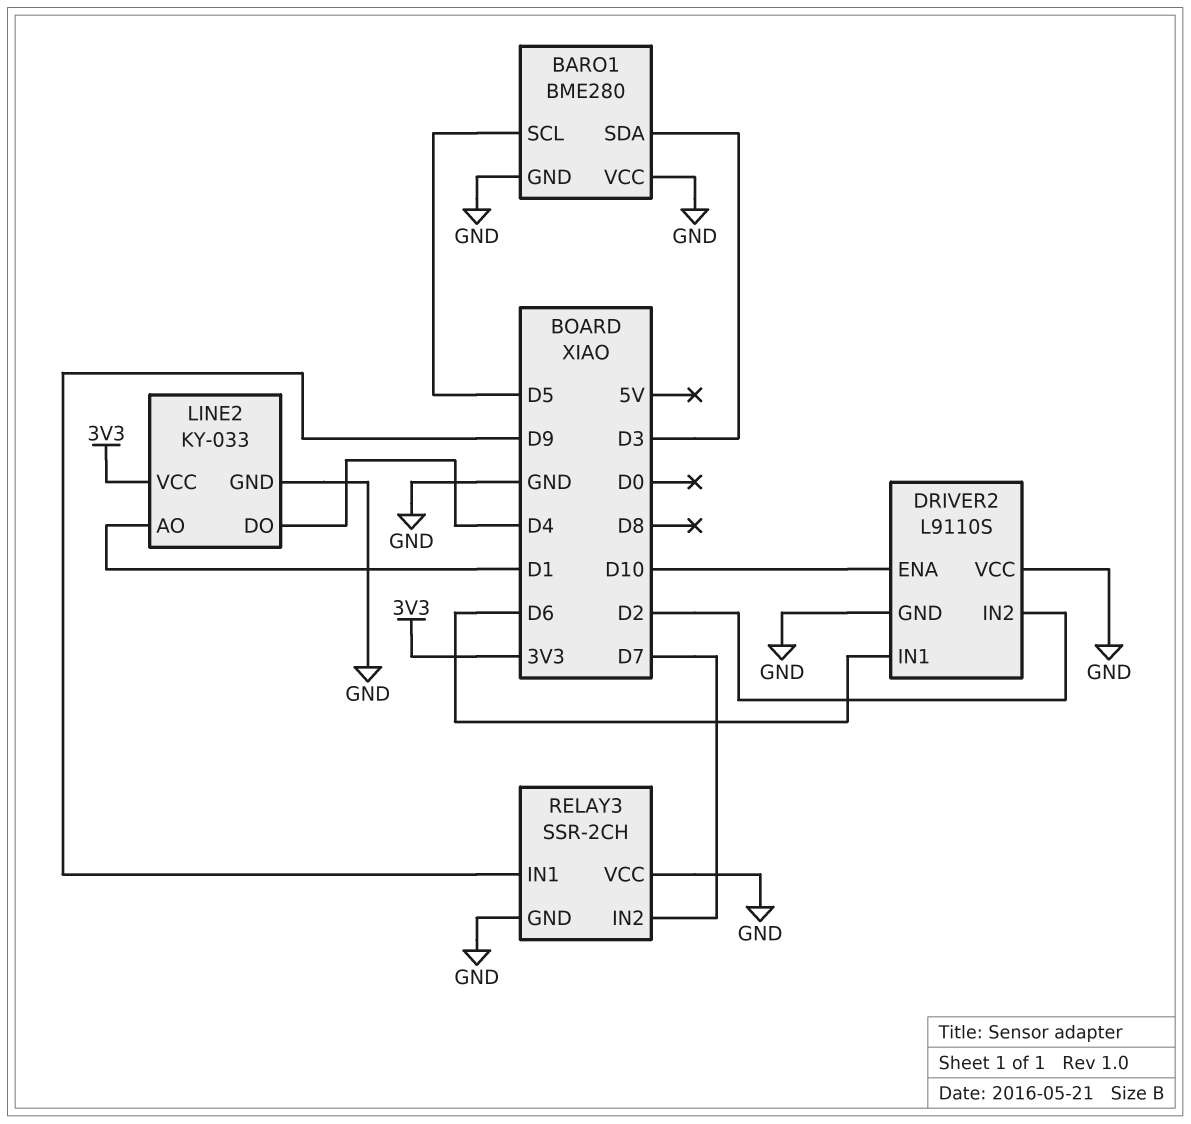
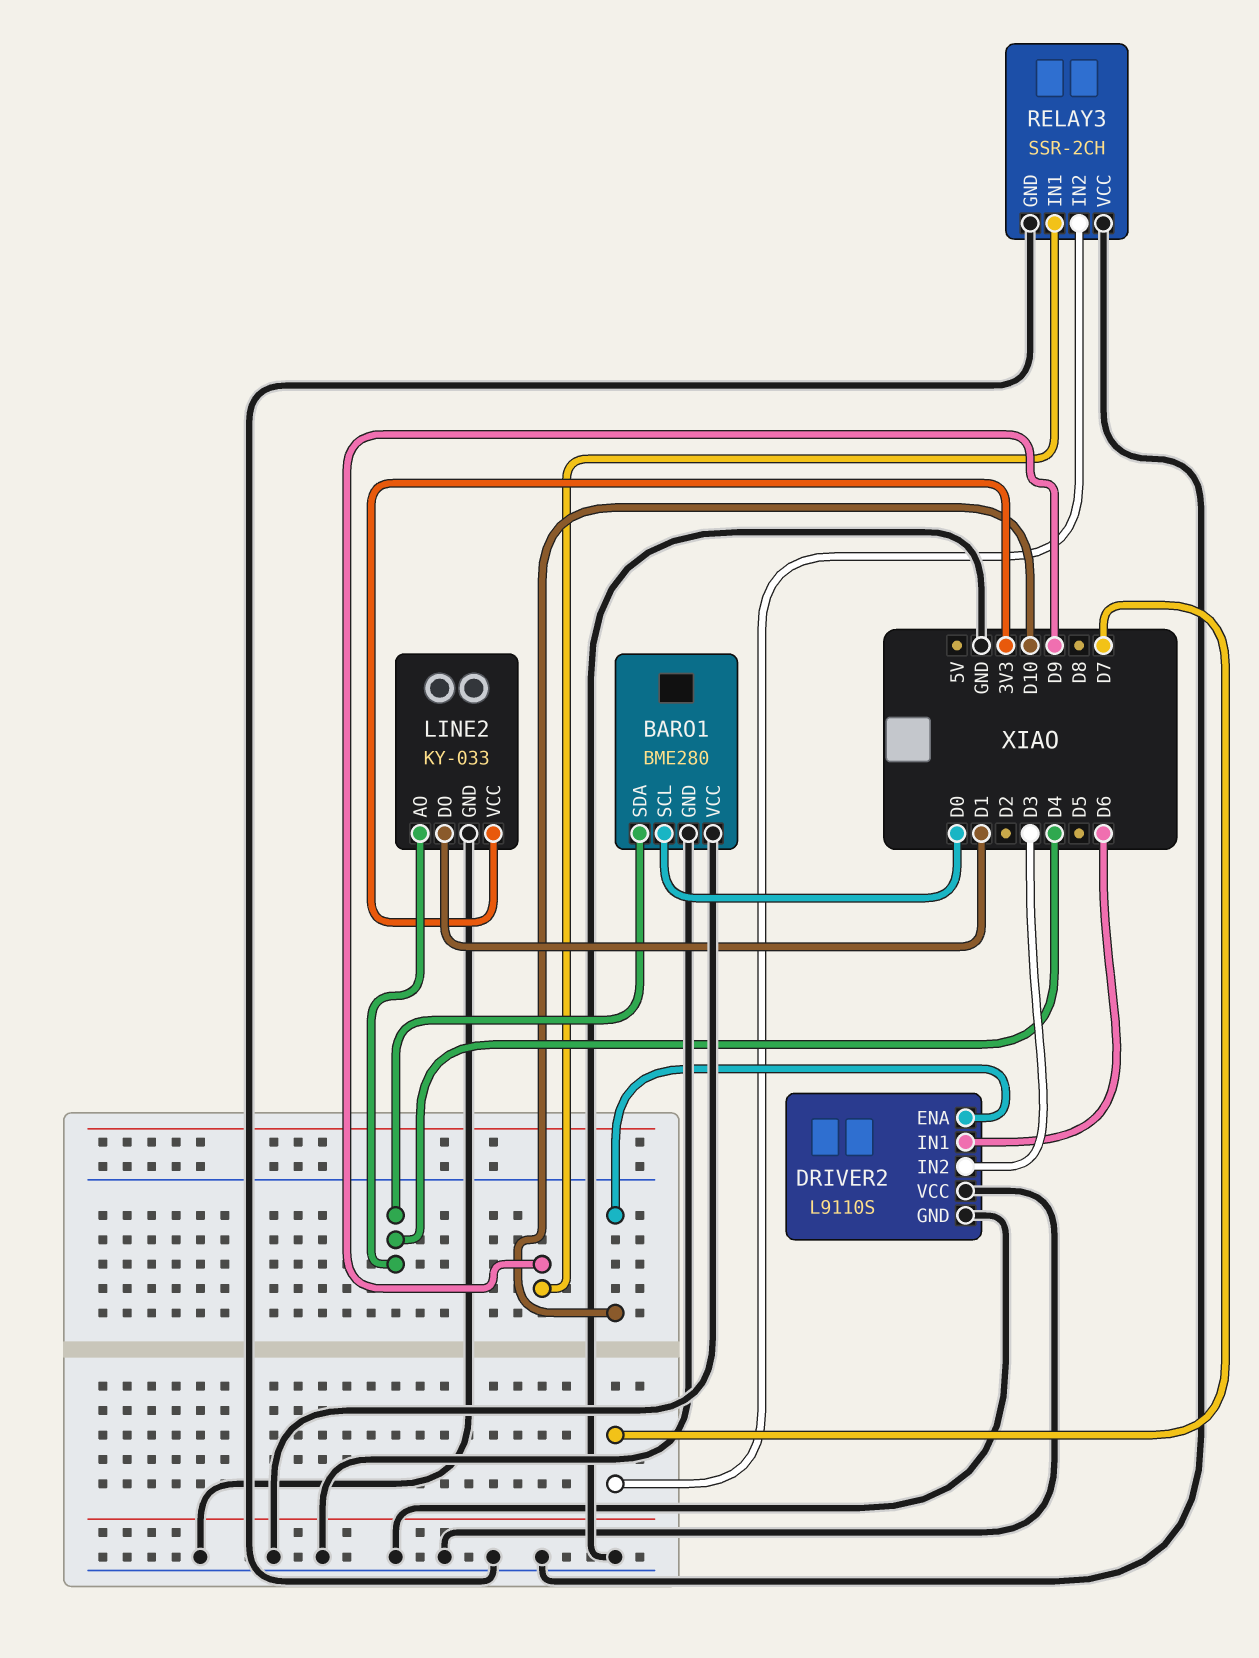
BARO1 pin SCL: D5 -> D0
BARO1 pin SDA: D3 -> D4
DRIVER2 pin IN2: D2 -> D3
LINE2 pin AO: D1 -> D4
LINE2 pin DO: D4 -> D1

